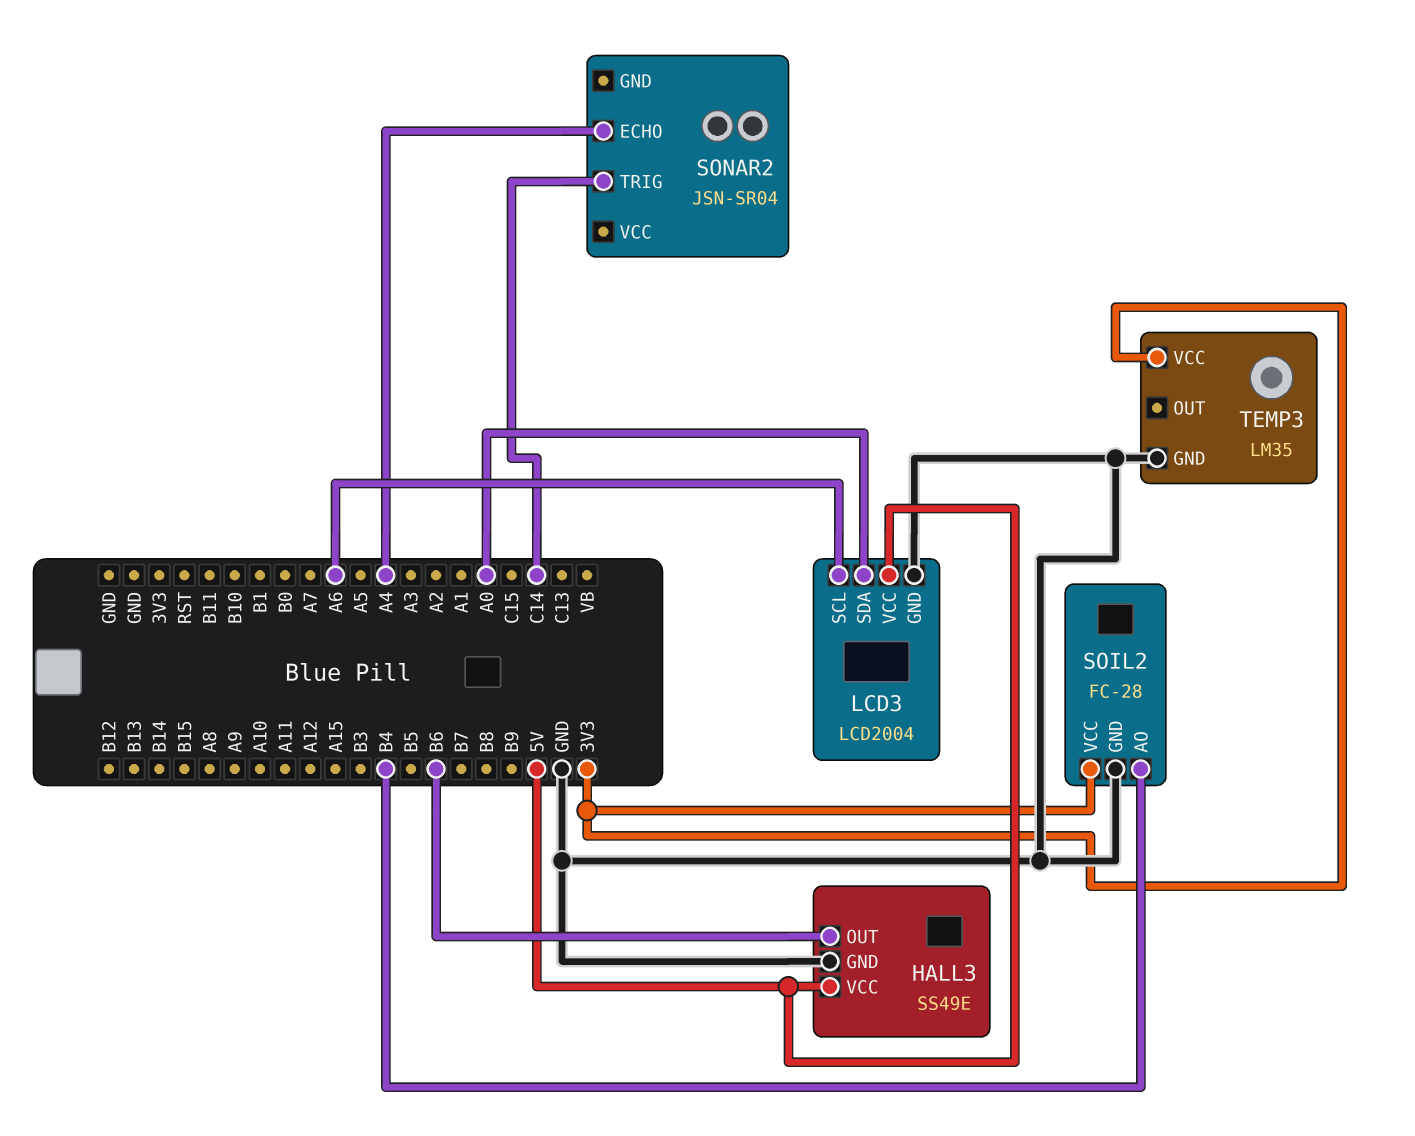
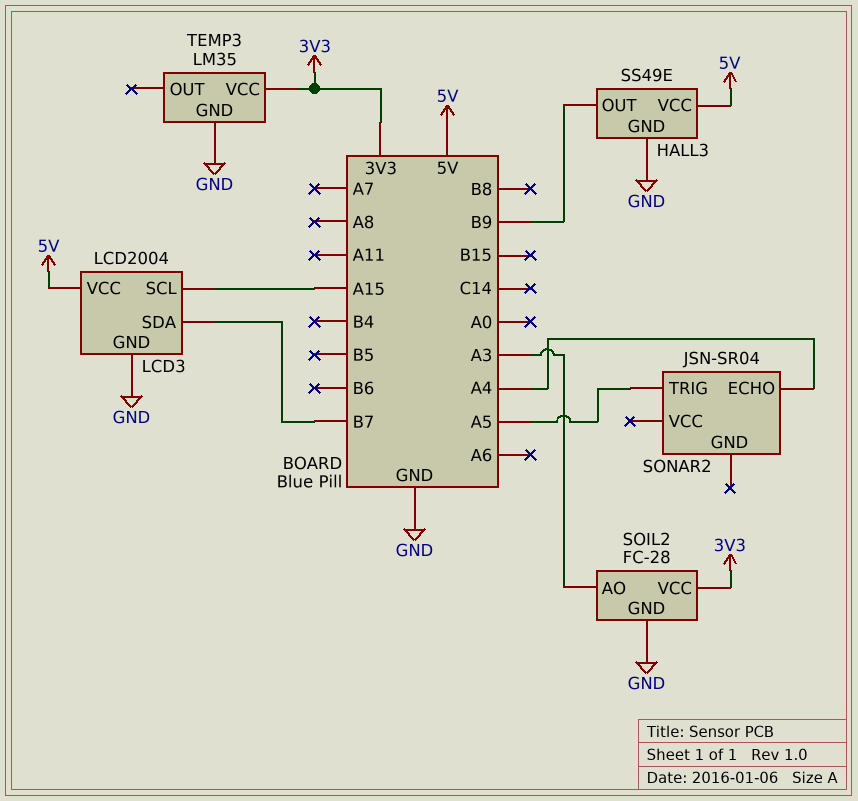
HALL3 pin OUT: B6 -> B9
LCD3 pin SCL: A6 -> A15
LCD3 pin SDA: A0 -> B7
SOIL2 pin AO: B4 -> A3
SONAR2 pin TRIG: C14 -> A5

